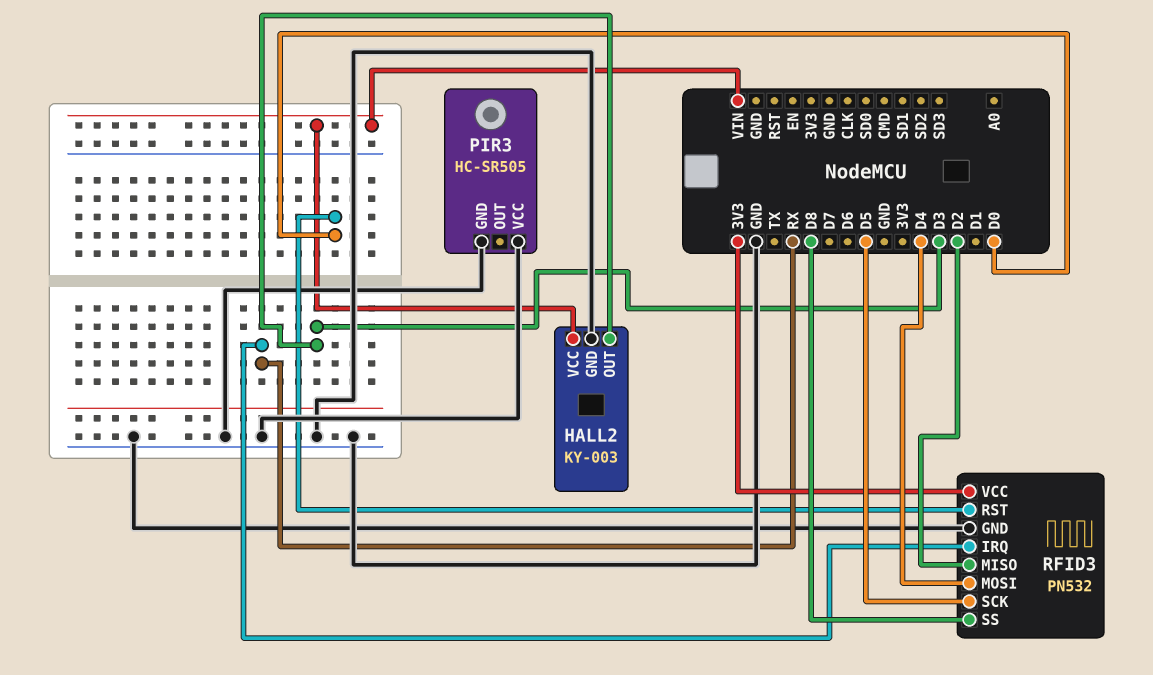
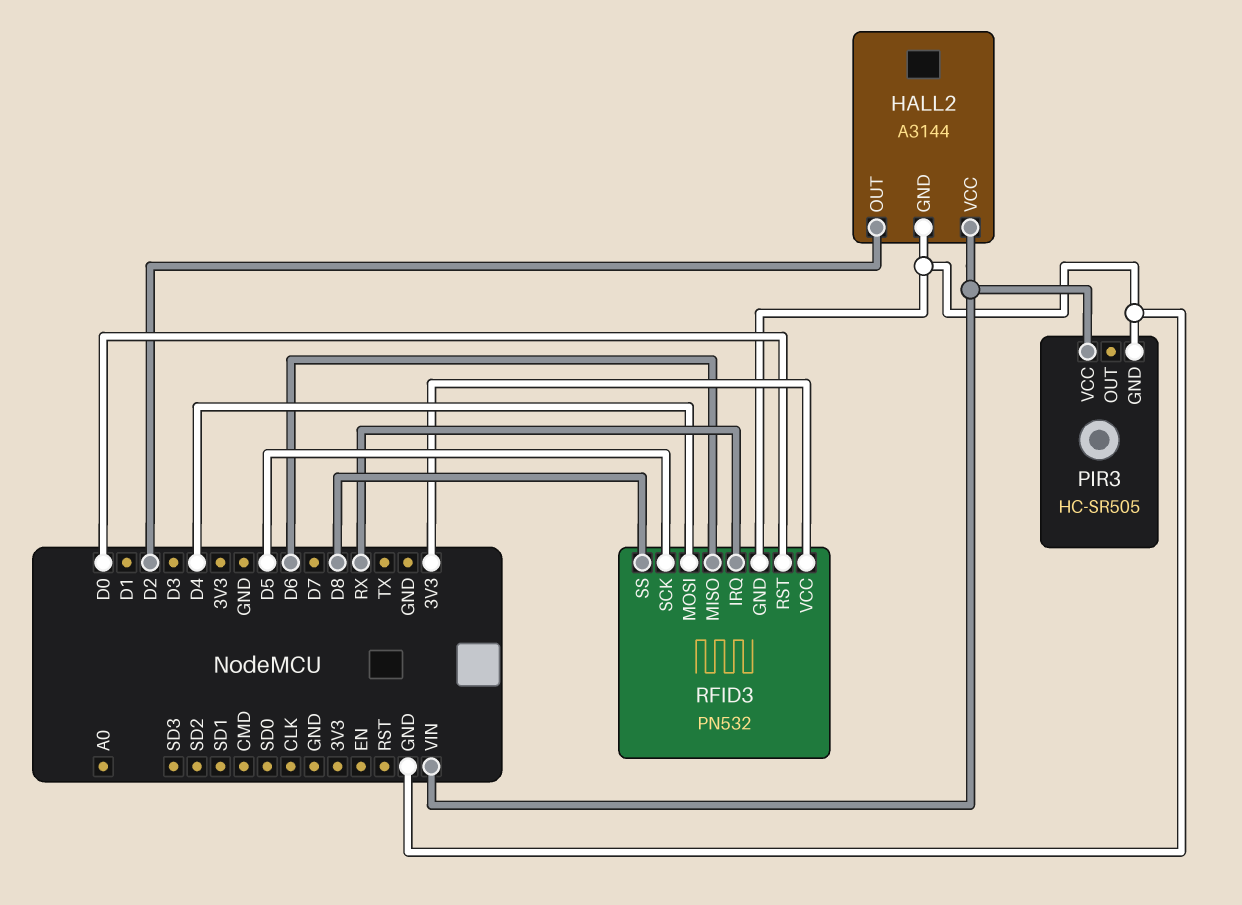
HALL2: KY-003 -> A3144
HALL2 pin OUT: D3 -> D2
PIR3 pin VCC: GND -> VIN
RFID3 pin MISO: D2 -> D6

